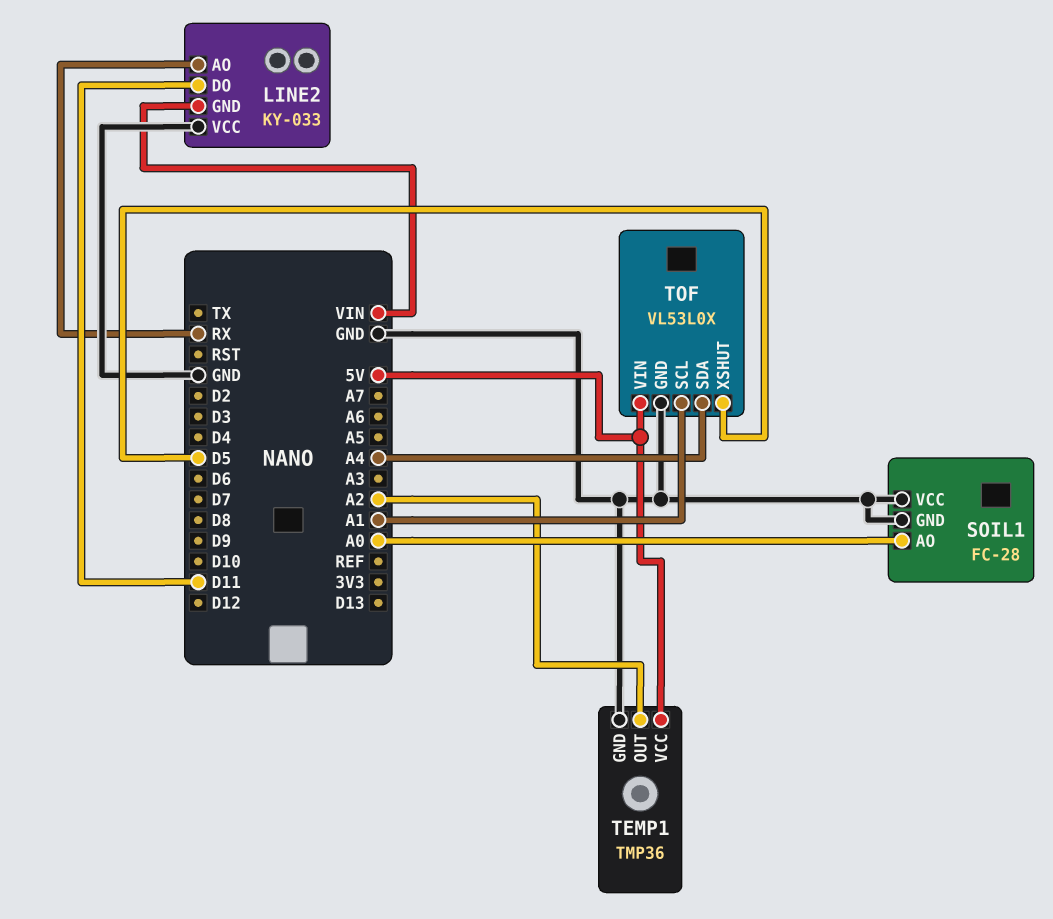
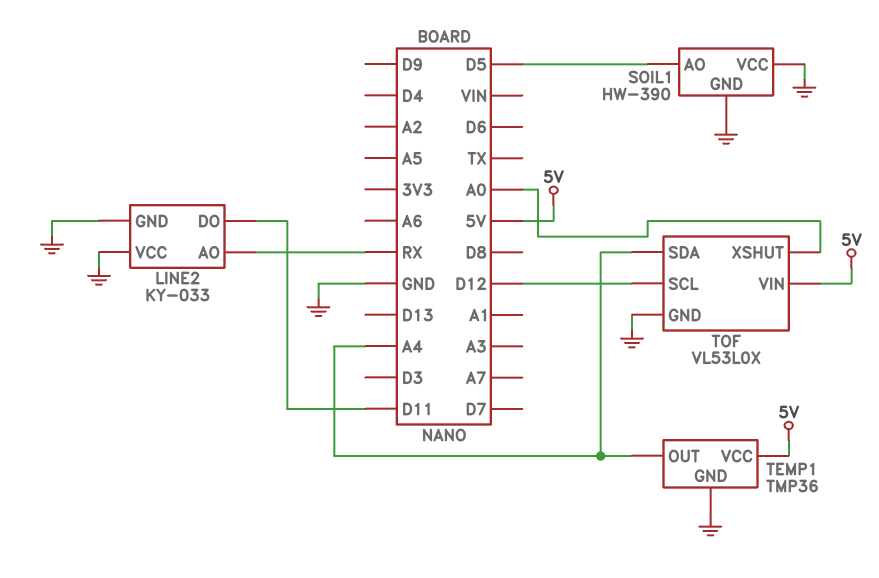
LINE2 pin GND: VIN -> GND
SOIL1: FC-28 -> HW-390
SOIL1 pin AO: A0 -> D5
TEMP1 pin OUT: A2 -> A4
TOF pin SCL: A1 -> D12
TOF pin XSHUT: D5 -> A0

